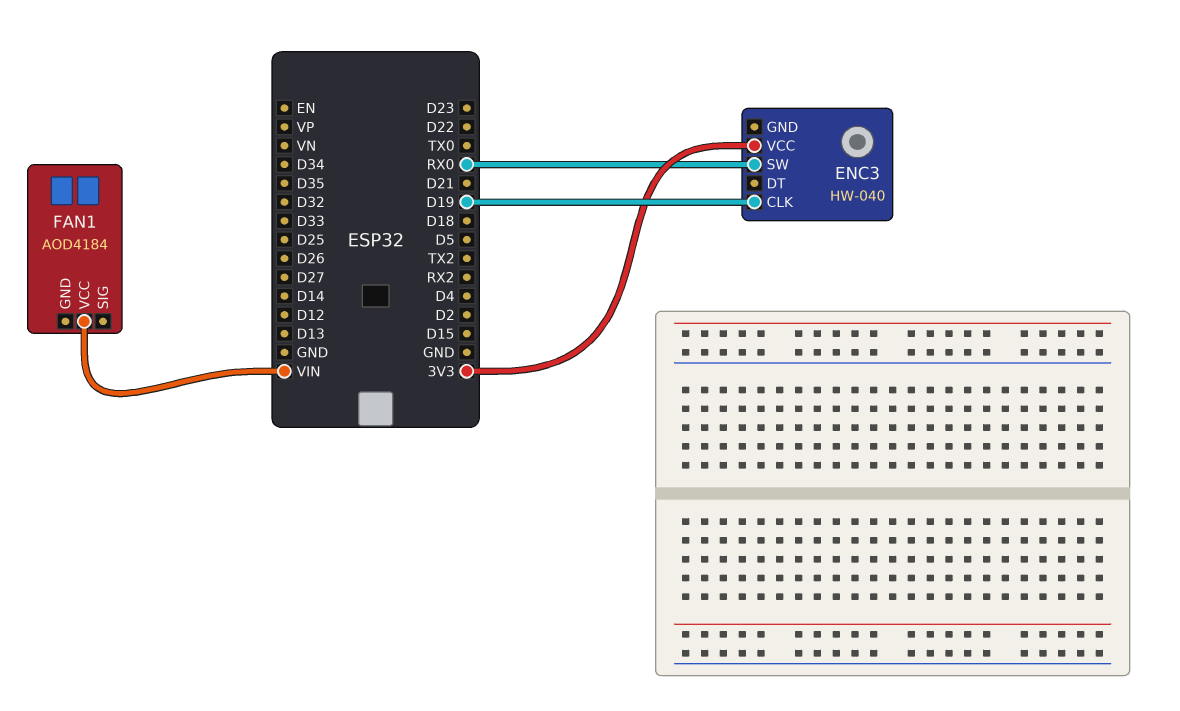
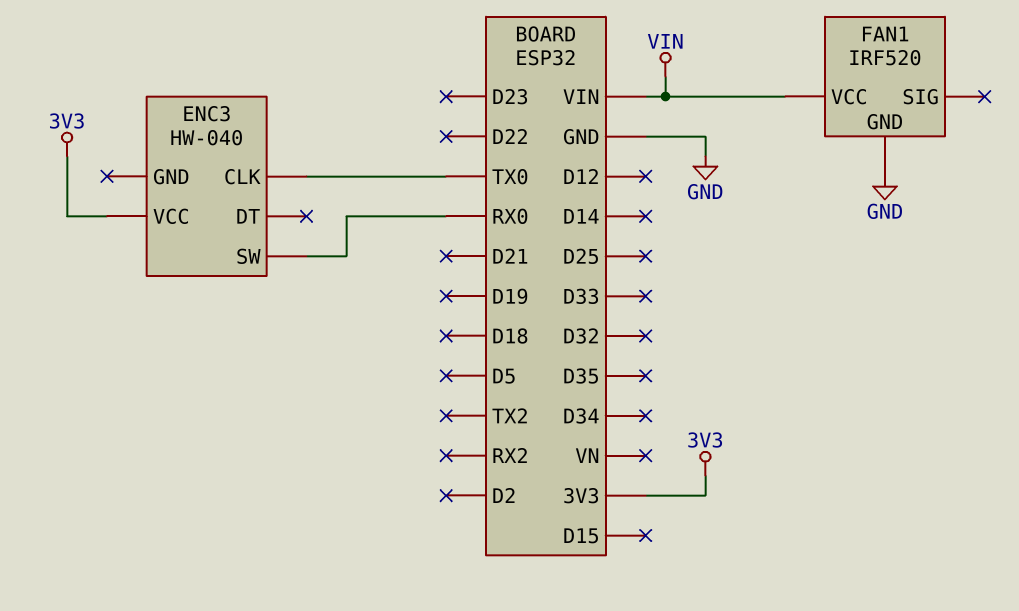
ENC3 pin CLK: D19 -> TX0
FAN1: AOD4184 -> IRF520
FAN1 pin GND: none -> GND

